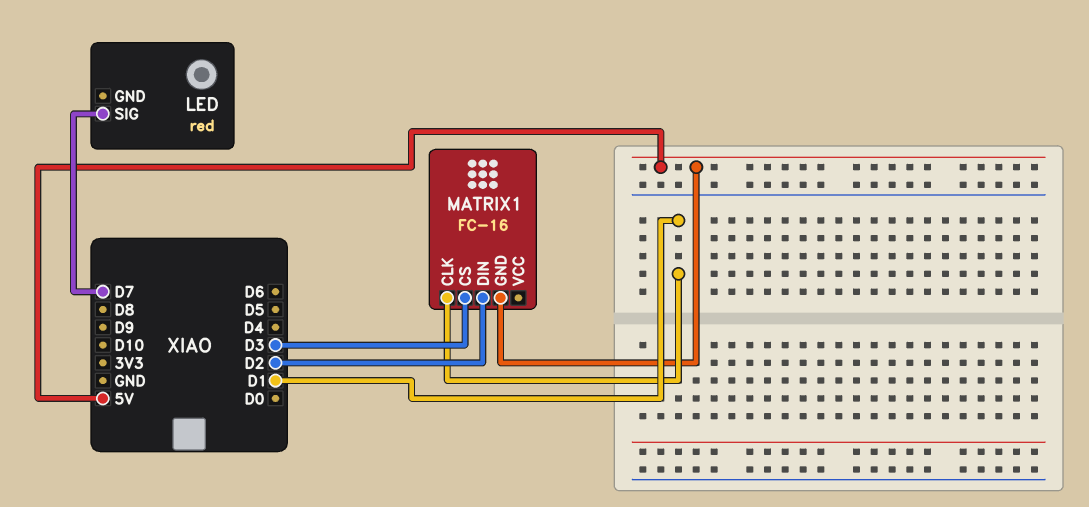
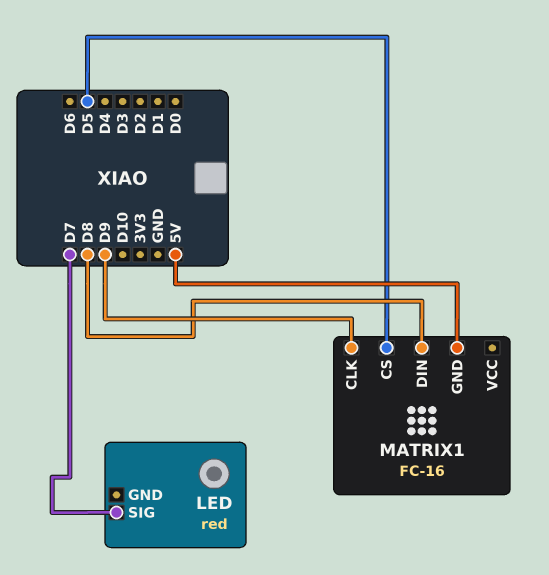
MATRIX1 pin CLK: D1 -> D9
MATRIX1 pin CS: D3 -> D5
MATRIX1 pin DIN: D2 -> D8

